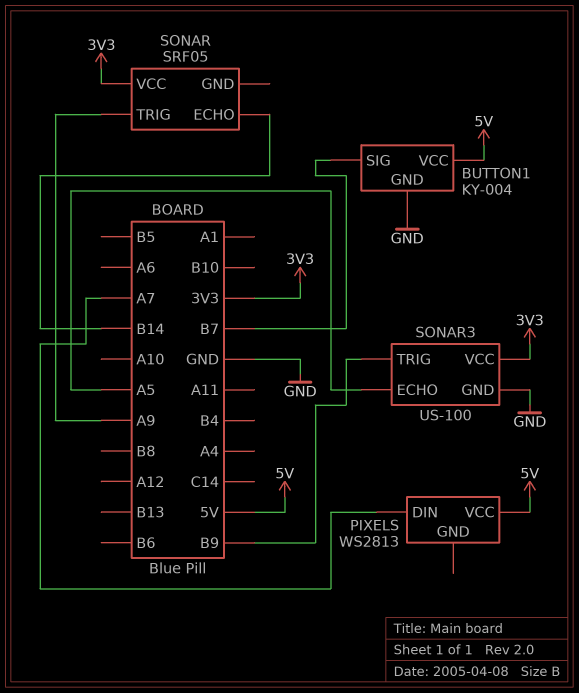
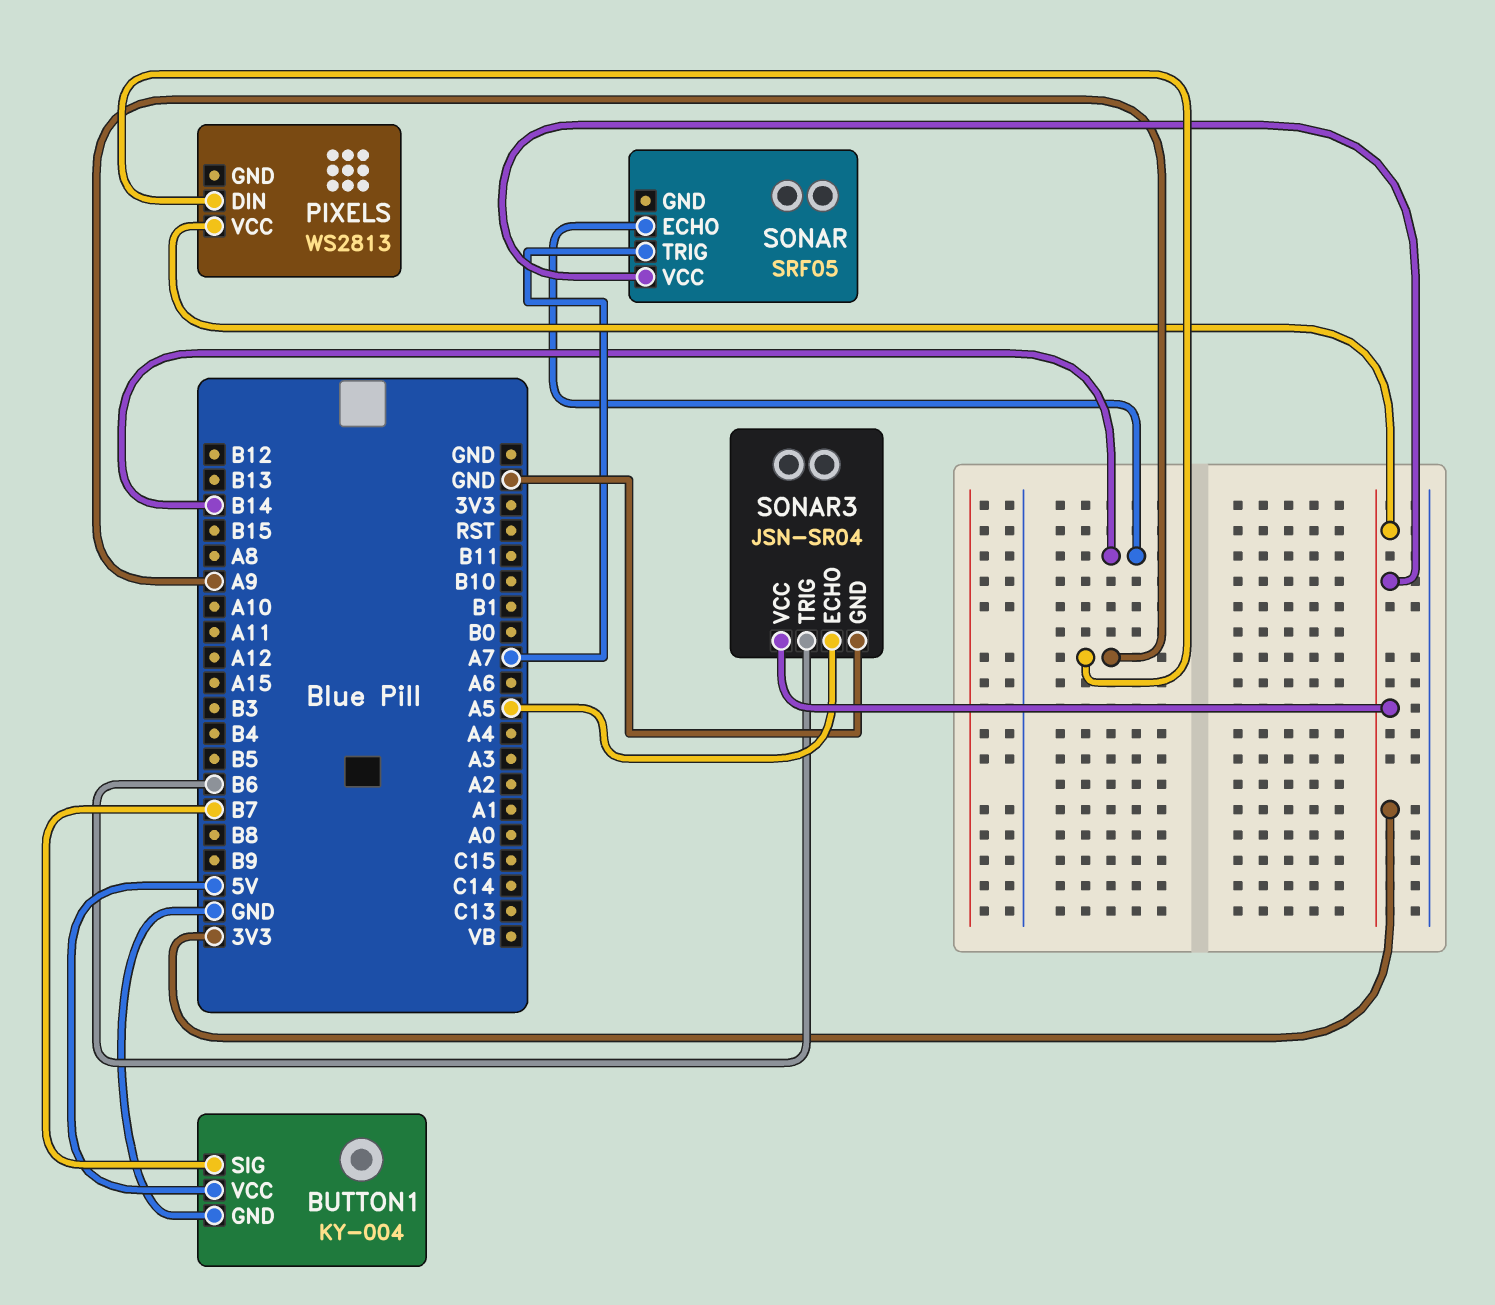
PIXELS pin DIN: A7 -> A9
PIXELS pin VCC: 5V -> 3V3
SONAR pin TRIG: A9 -> A7
SONAR3: US-100 -> JSN-SR04
SONAR3 pin TRIG: B9 -> B6

